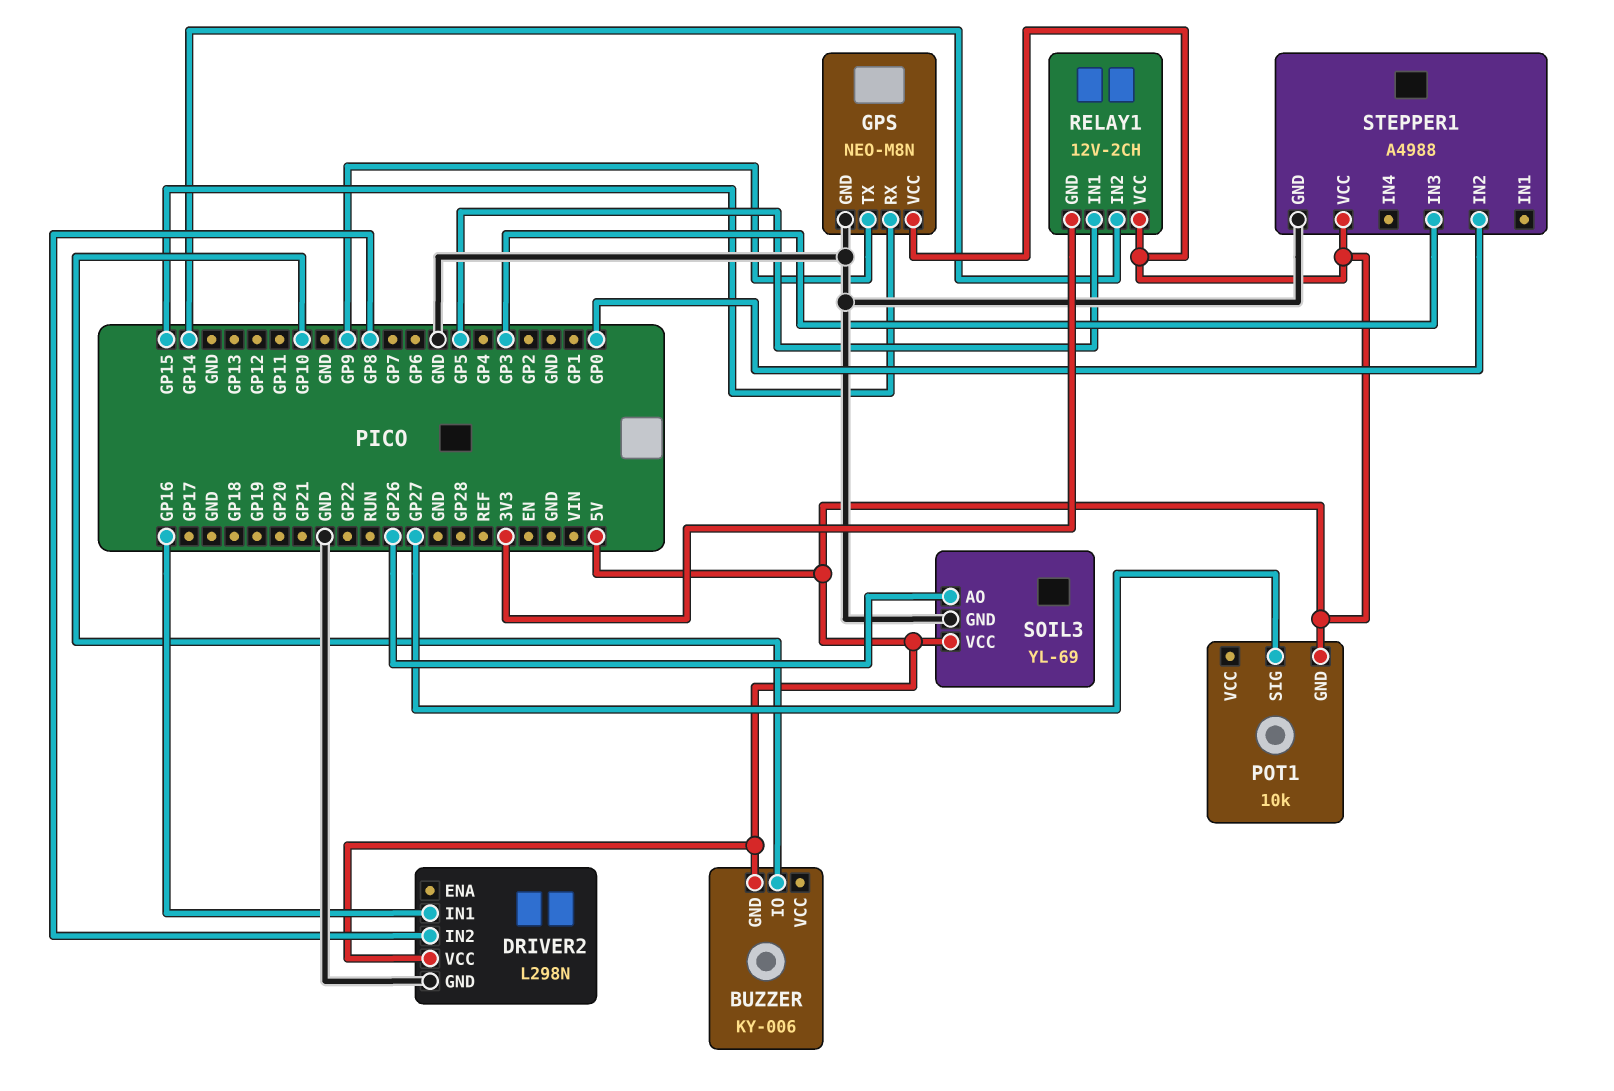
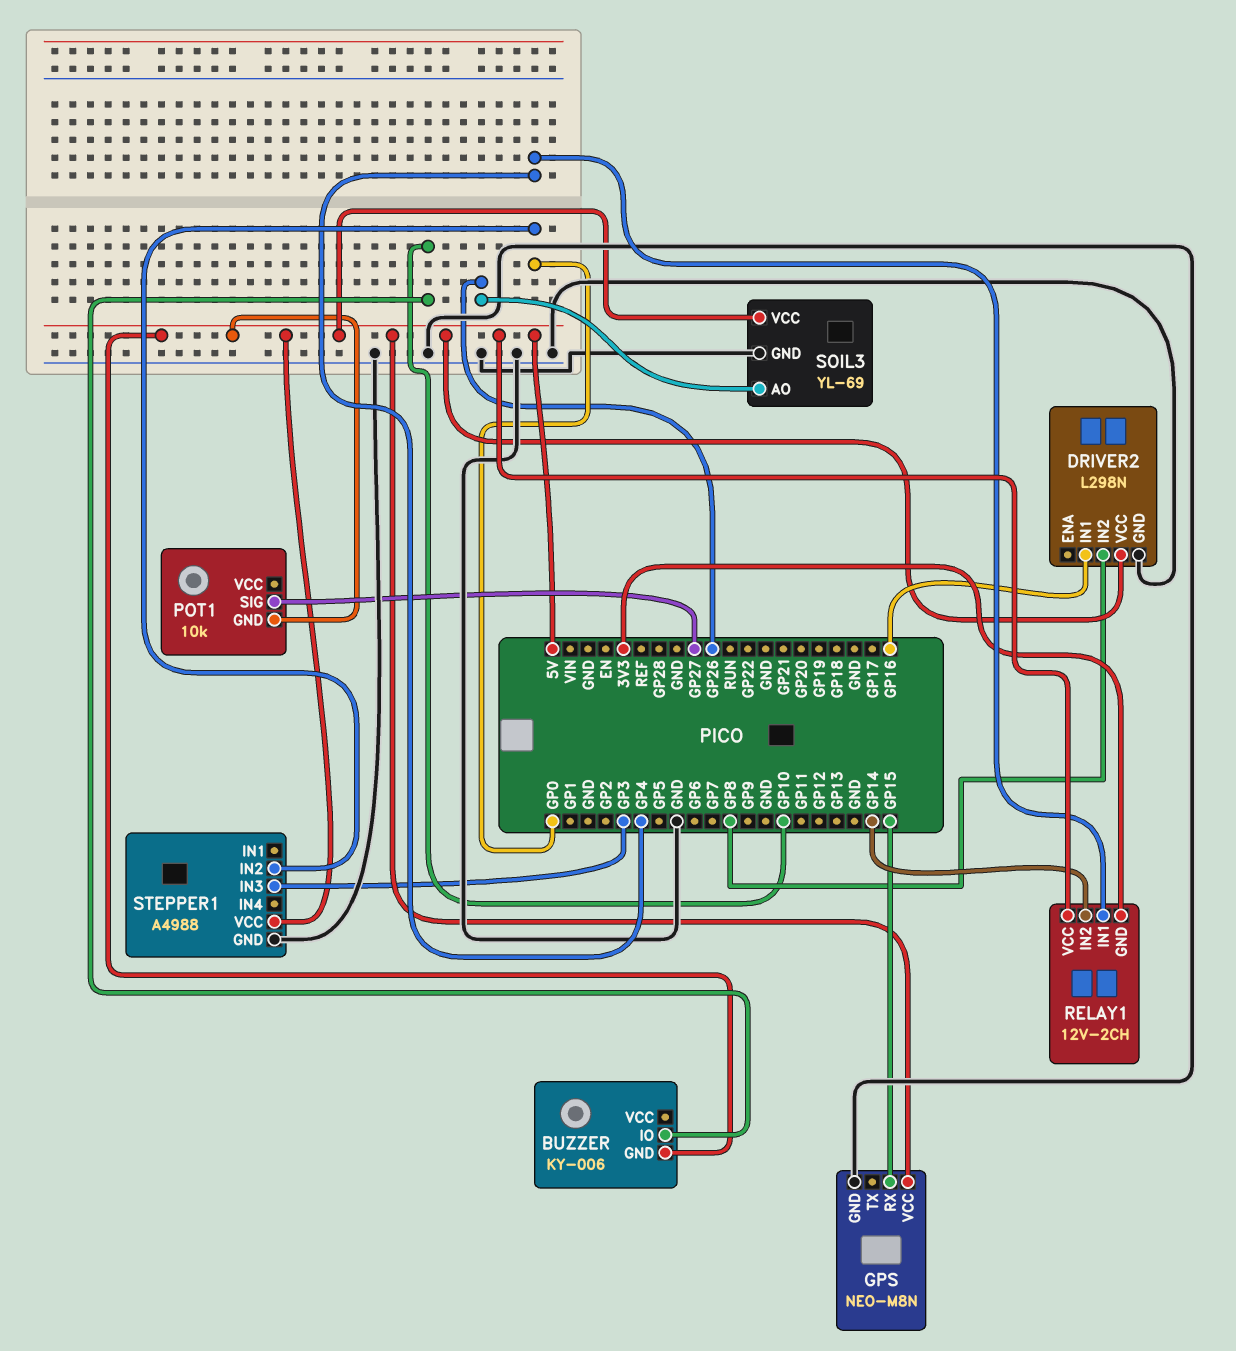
GPS pin TX: GP9 -> none
RELAY1 pin IN1: GP5 -> GP4

